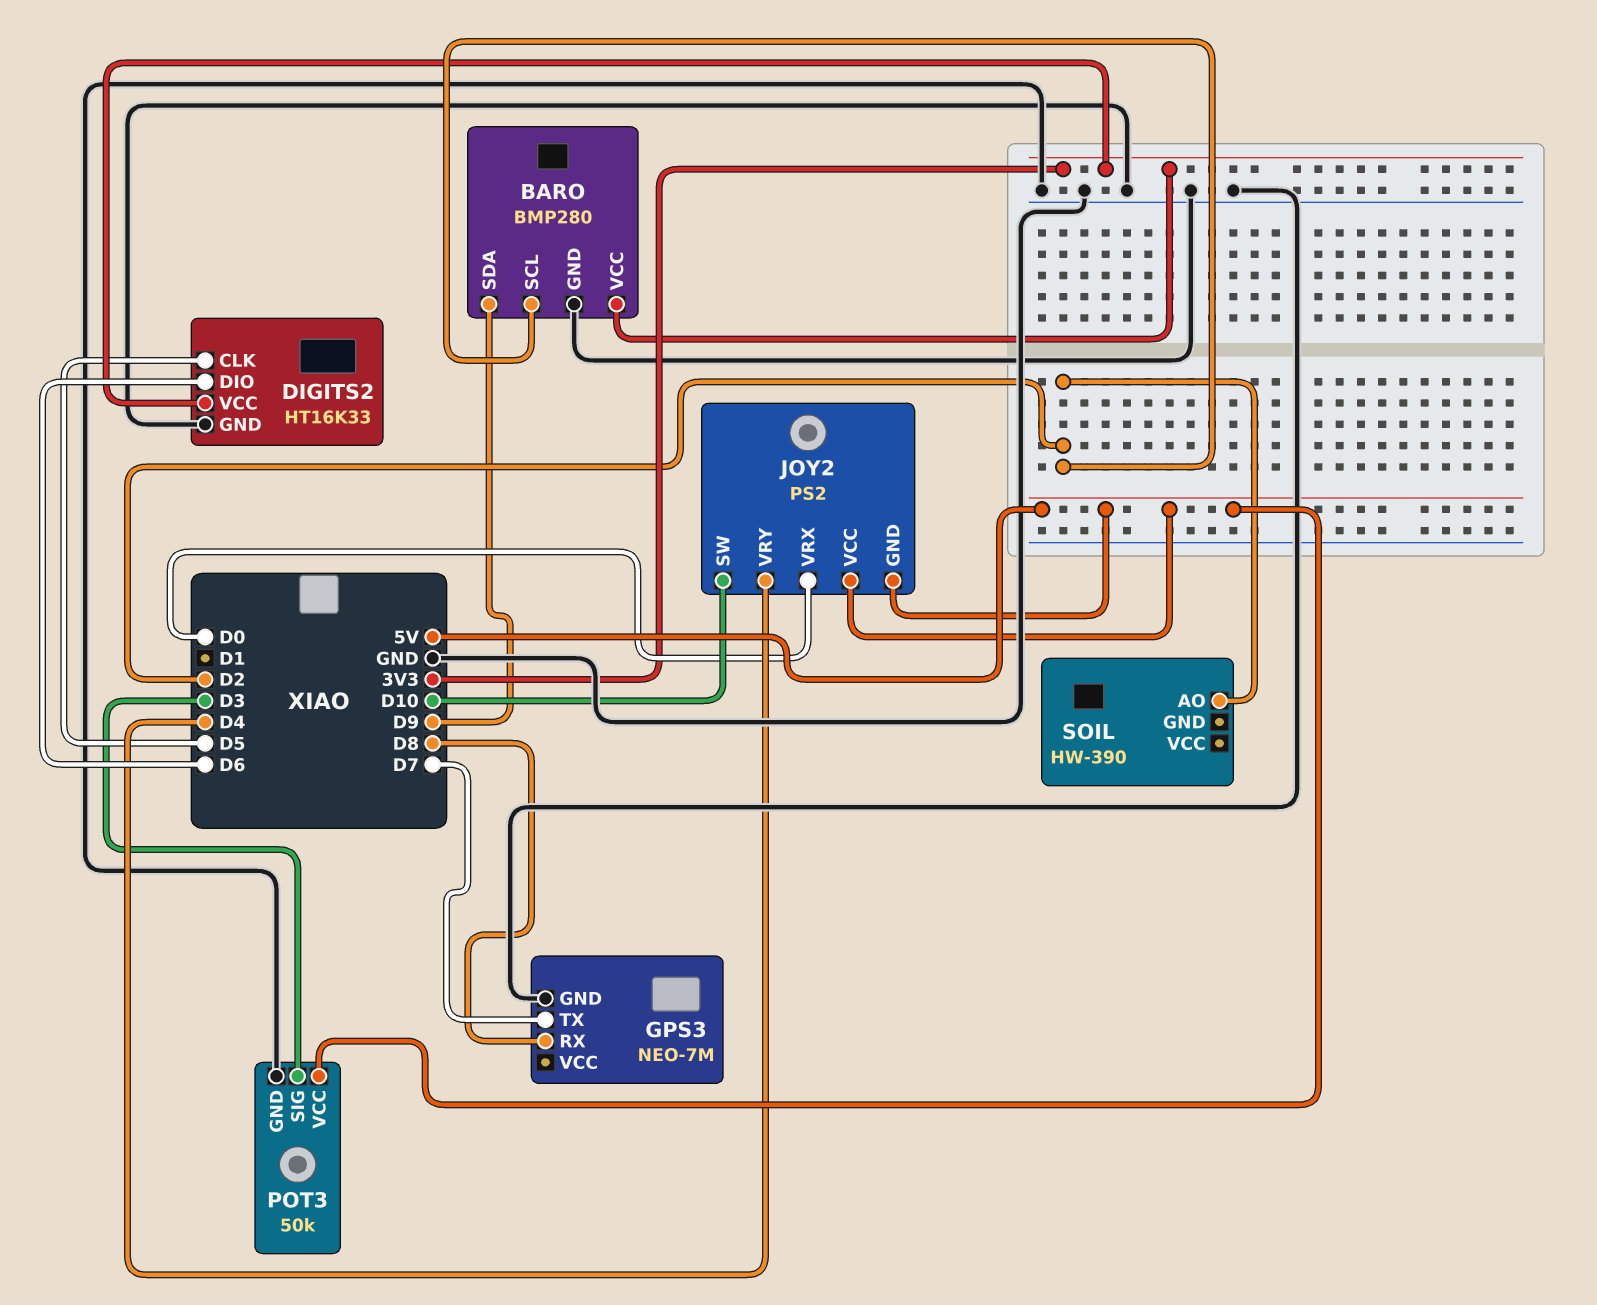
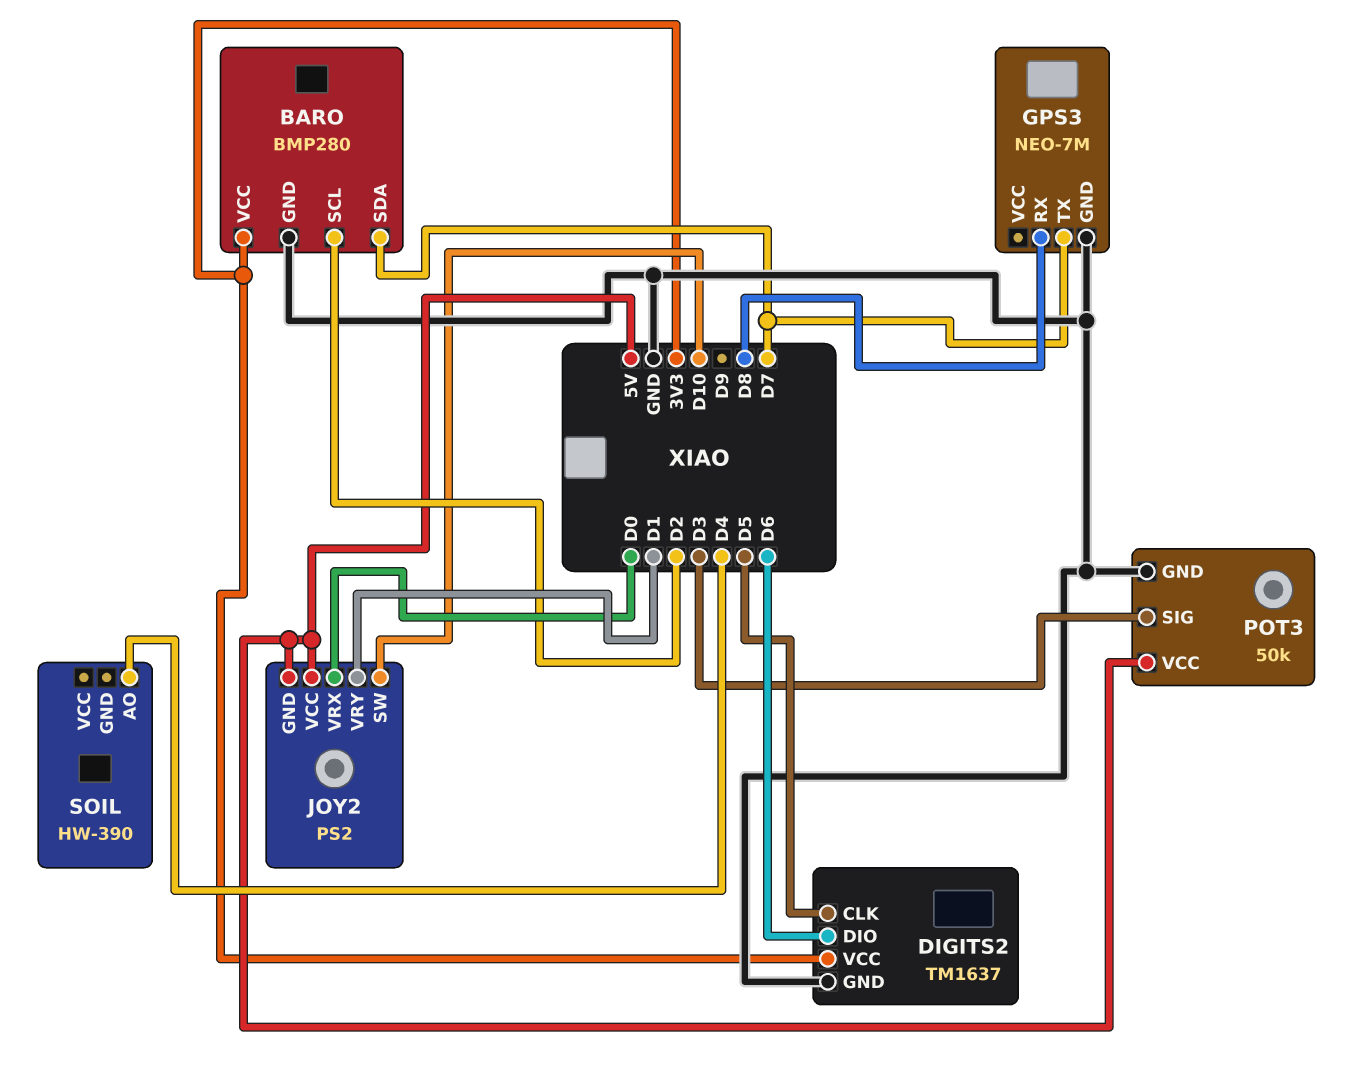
BARO pin SDA: D9 -> D7
DIGITS2: HT16K33 -> TM1637
JOY2 pin VRY: D4 -> D1
SOIL pin AO: D2 -> D4

